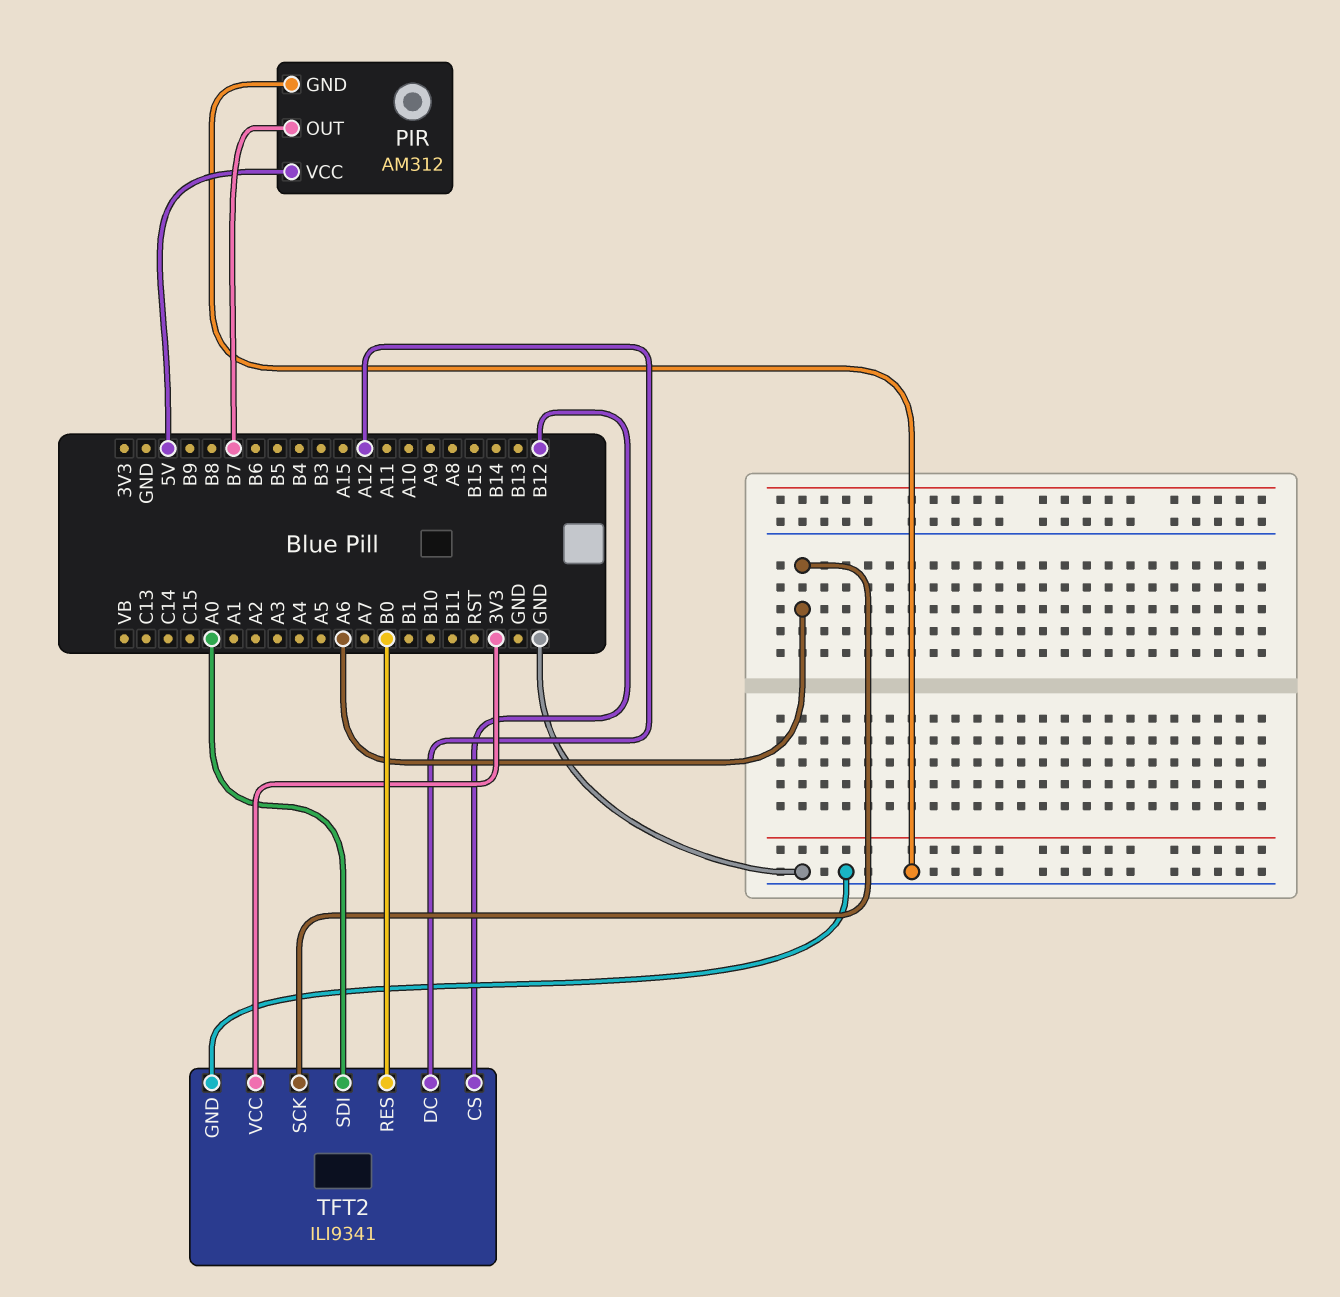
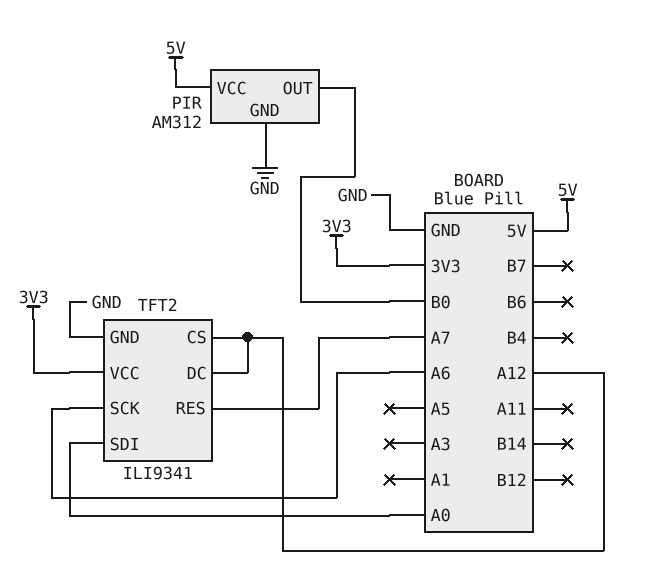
PIR pin OUT: B7 -> B0
TFT2 pin CS: B12 -> A12
TFT2 pin RES: B0 -> A7

